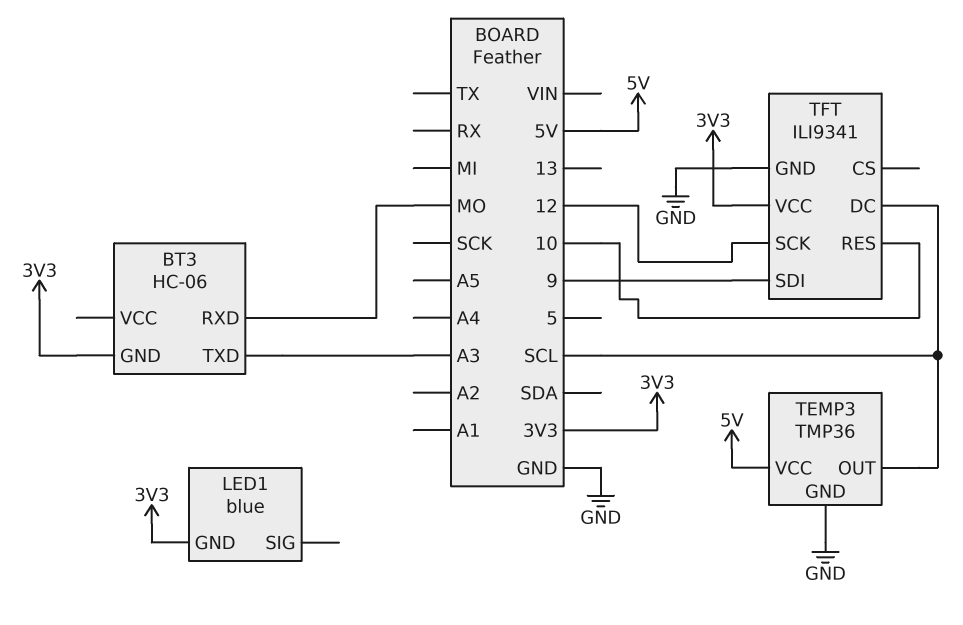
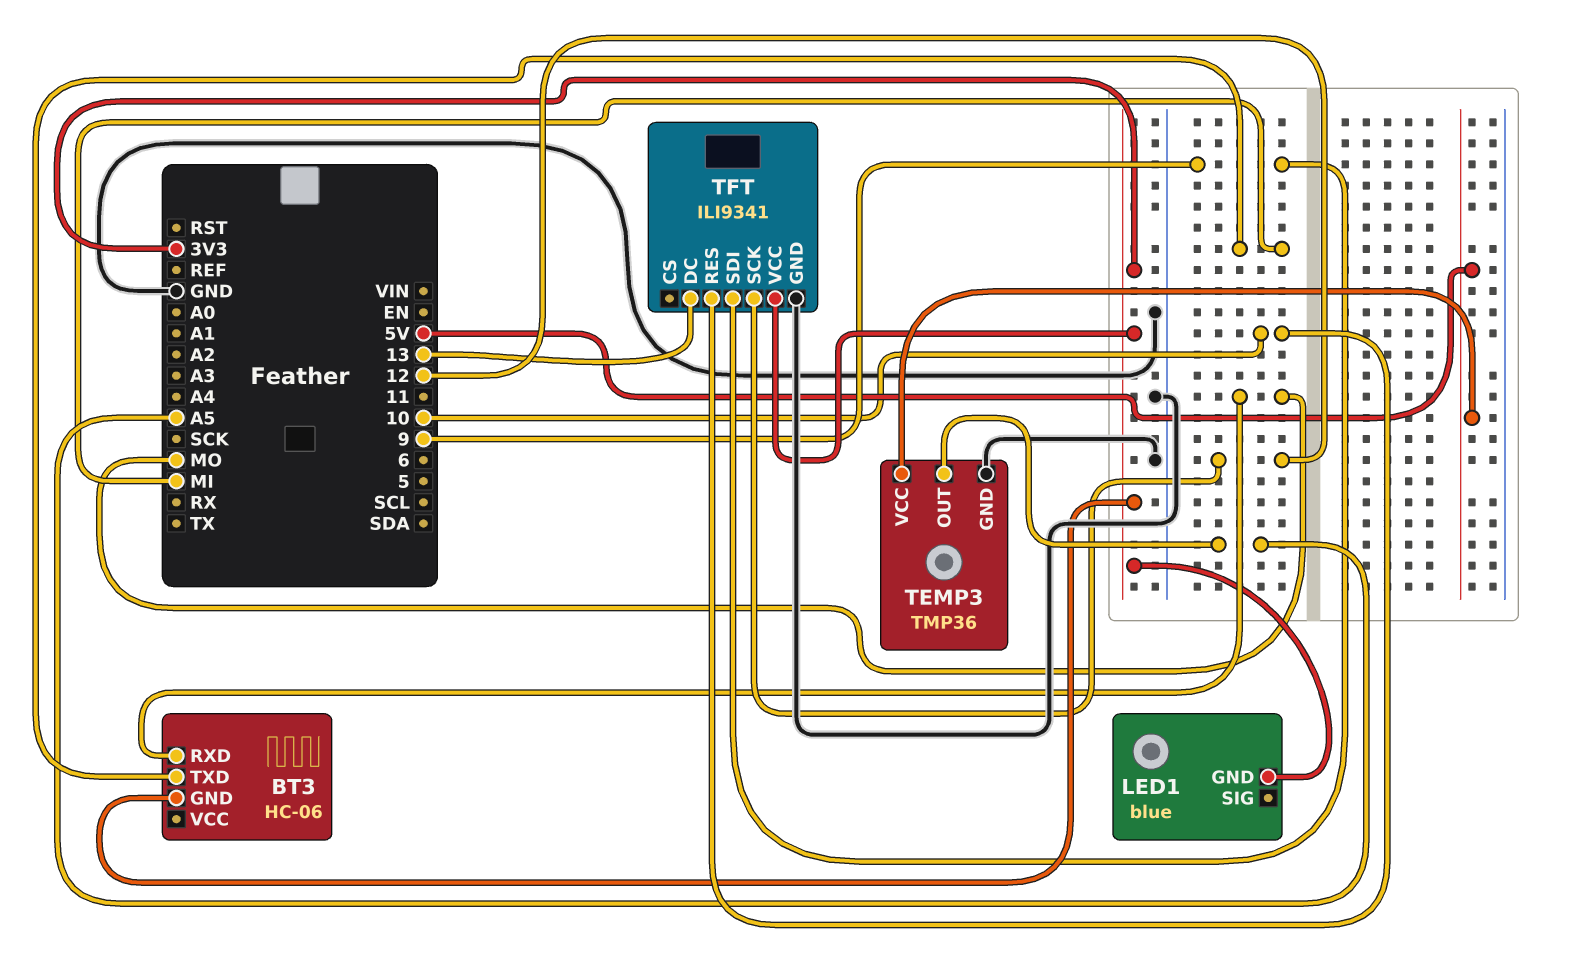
BT3 pin TXD: A3 -> MI
TEMP3 pin OUT: SCL -> A5
TFT pin DC: SCL -> 13

